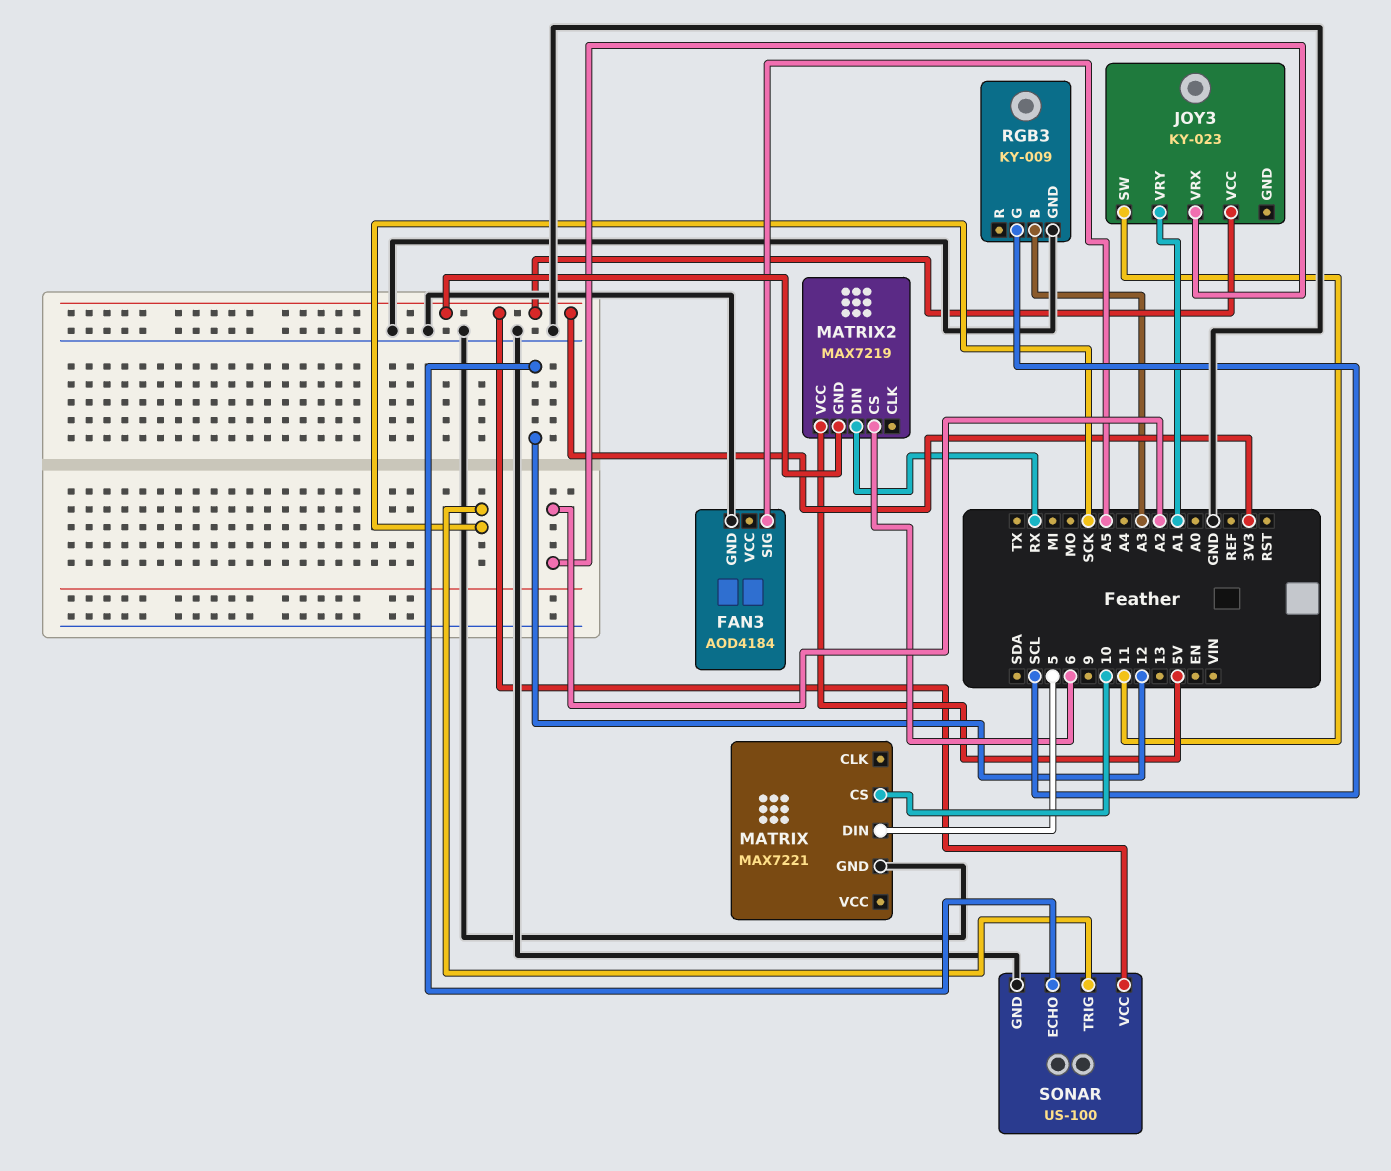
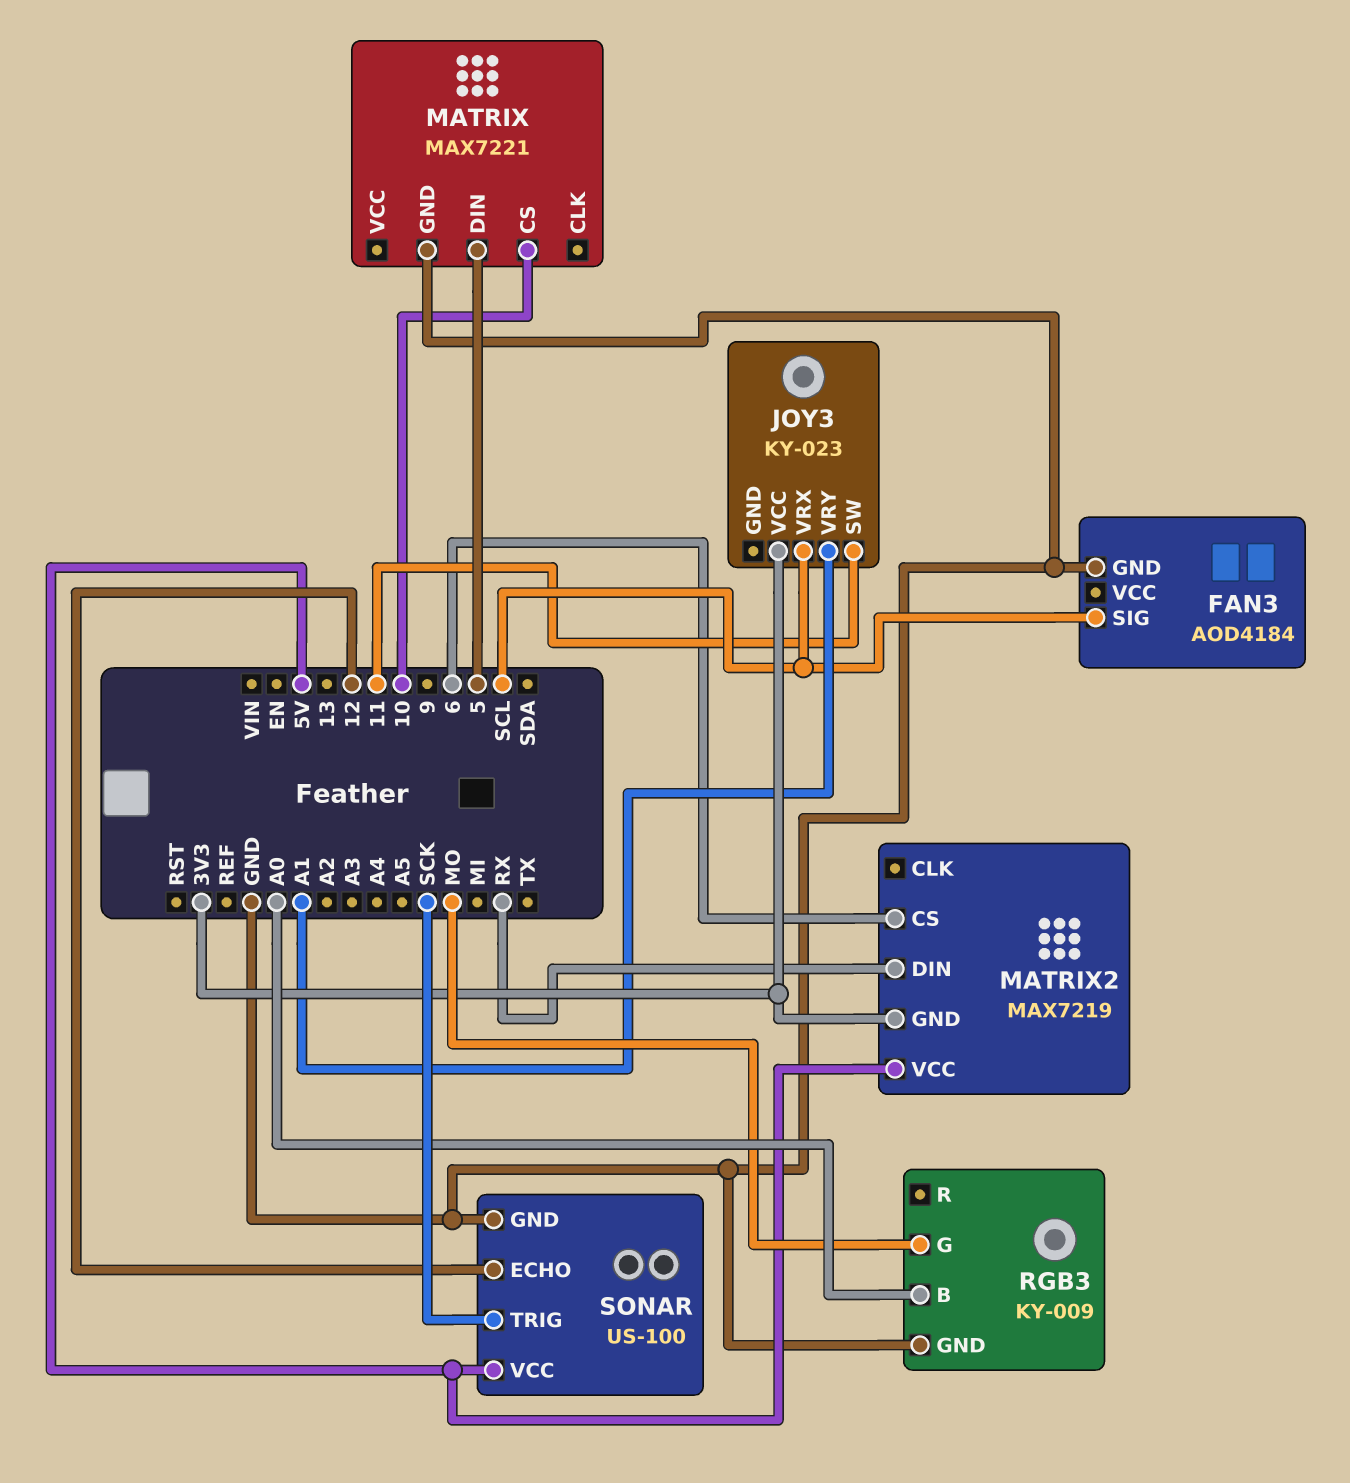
FAN3 pin SIG: A5 -> SCL
JOY3 pin VRX: A2 -> SCL
RGB3 pin B: A3 -> A0
RGB3 pin G: SCL -> MO
SONAR pin VCC: 3V3 -> 5V

